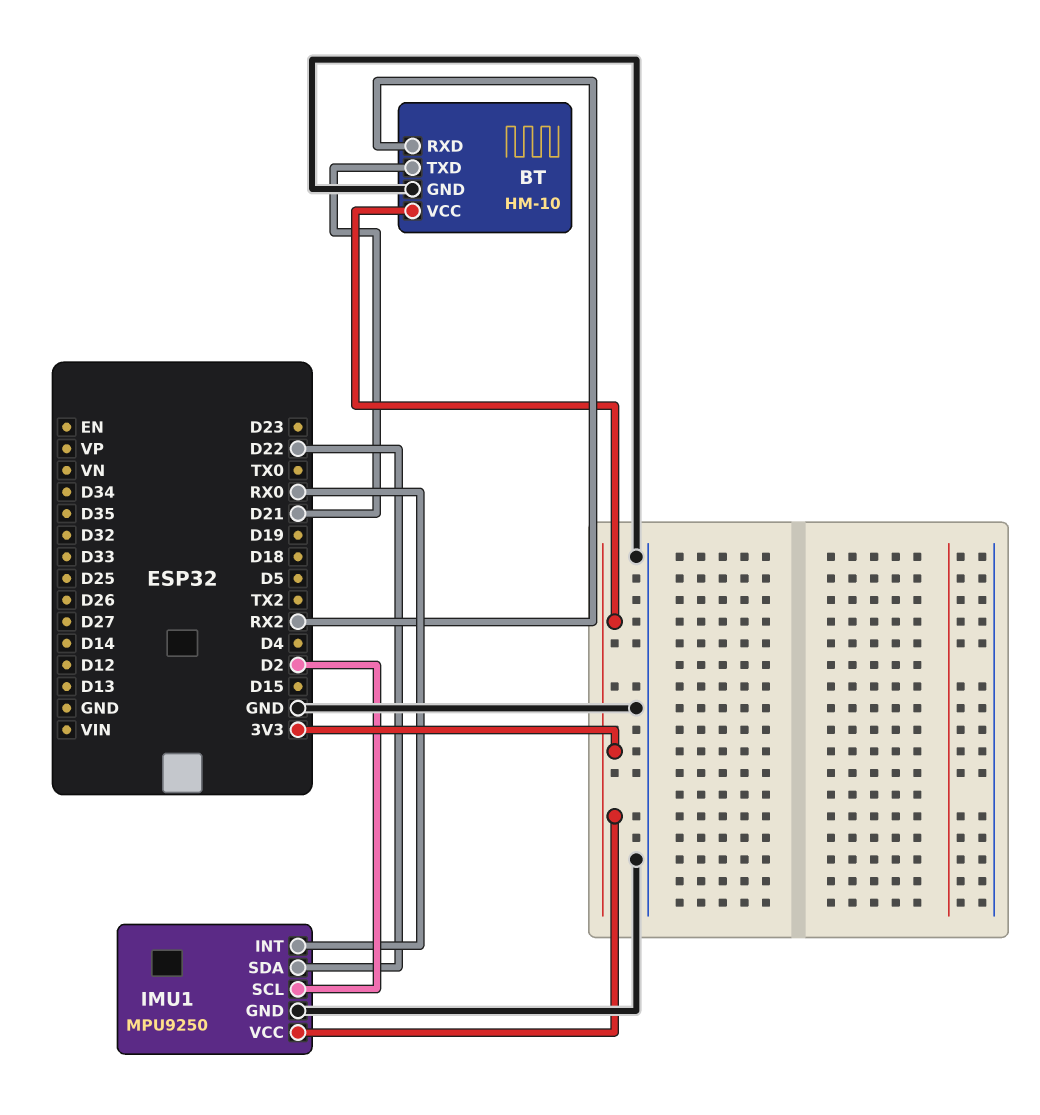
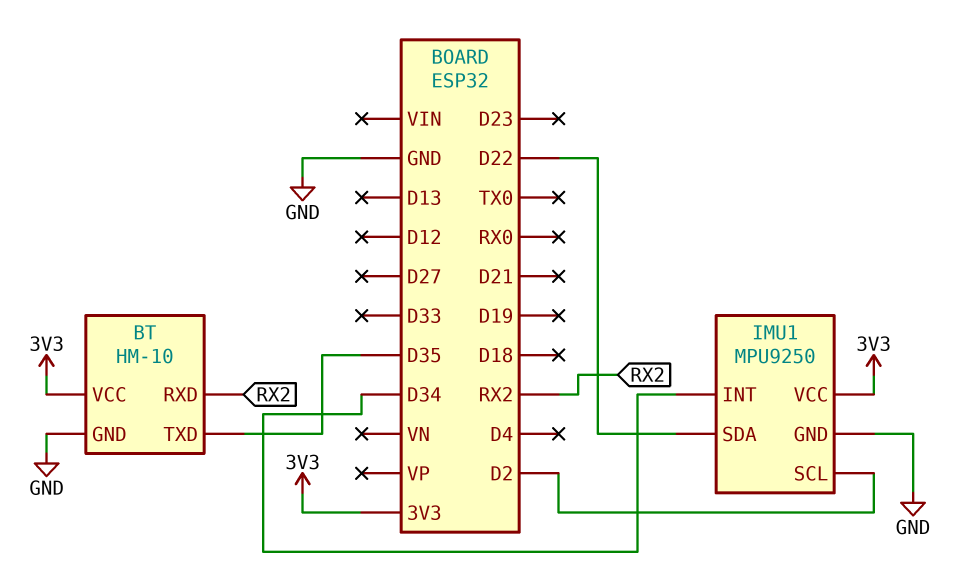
BT pin TXD: D21 -> D35
IMU1 pin INT: RX0 -> D34

